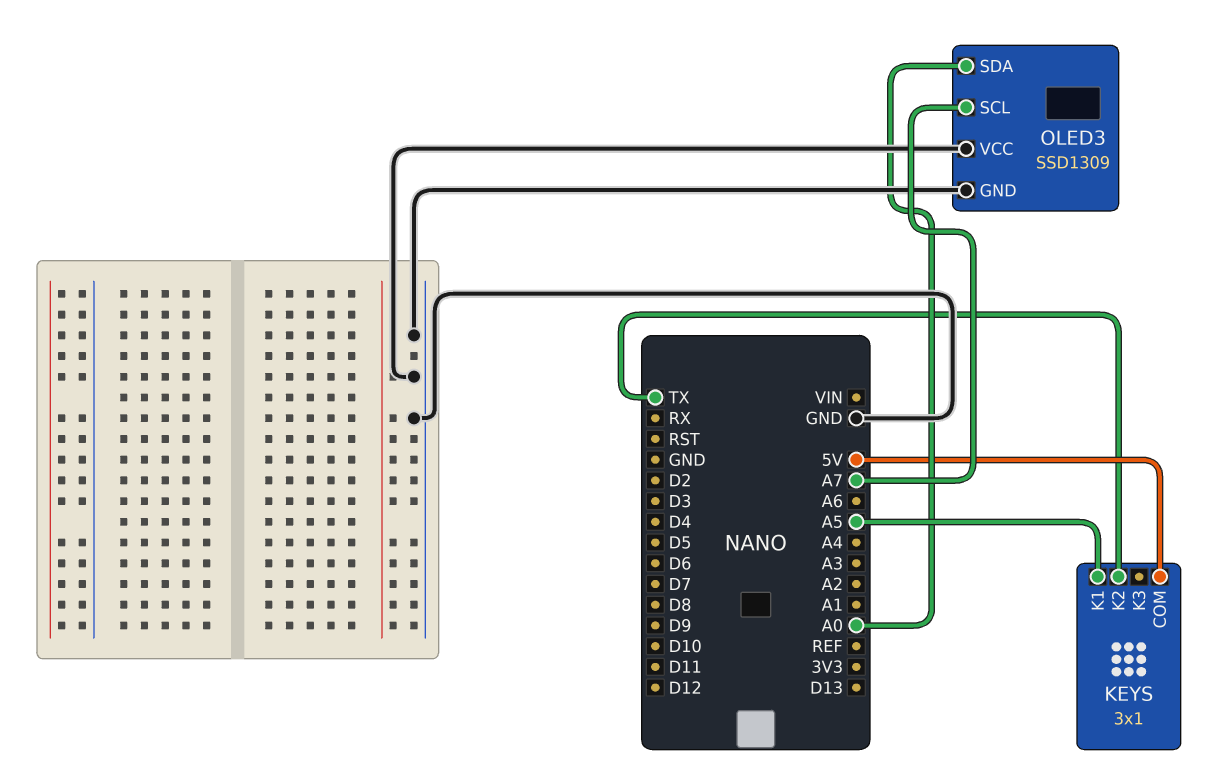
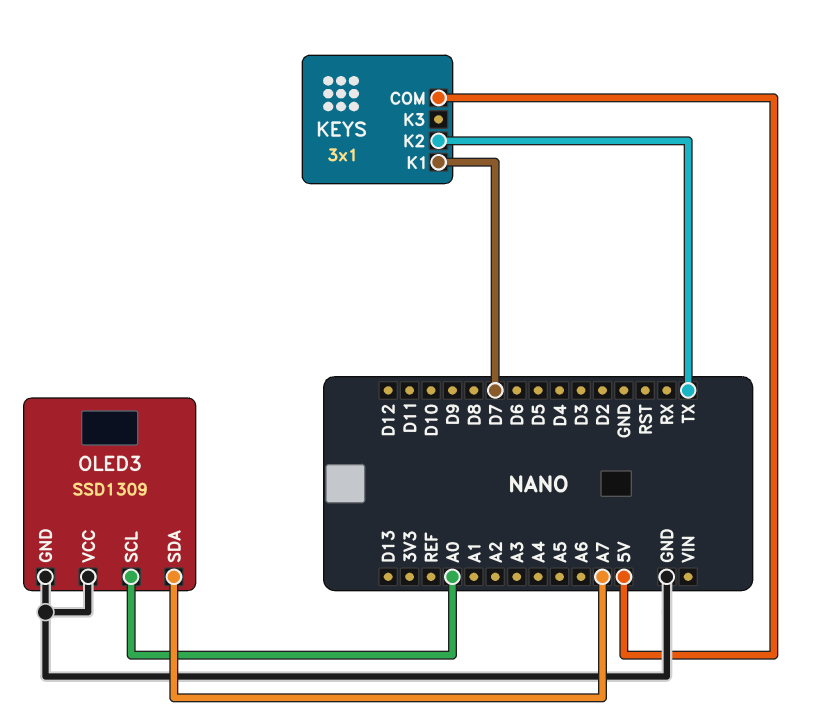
KEYS pin K1: A5 -> D7
OLED3 pin SCL: A7 -> A0
OLED3 pin SDA: A0 -> A7

